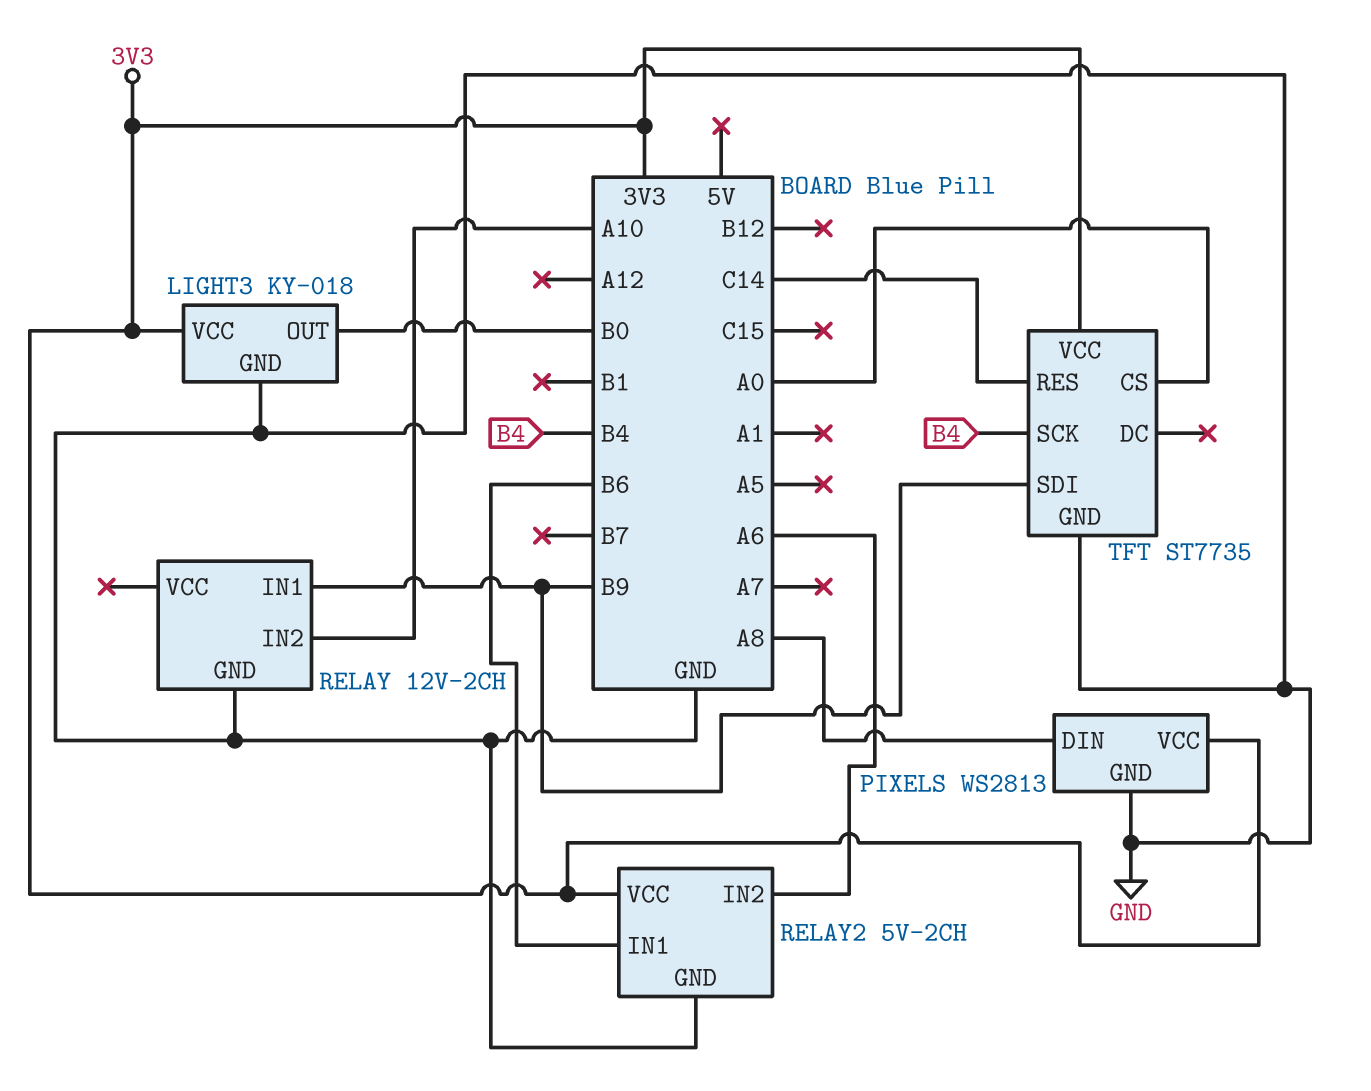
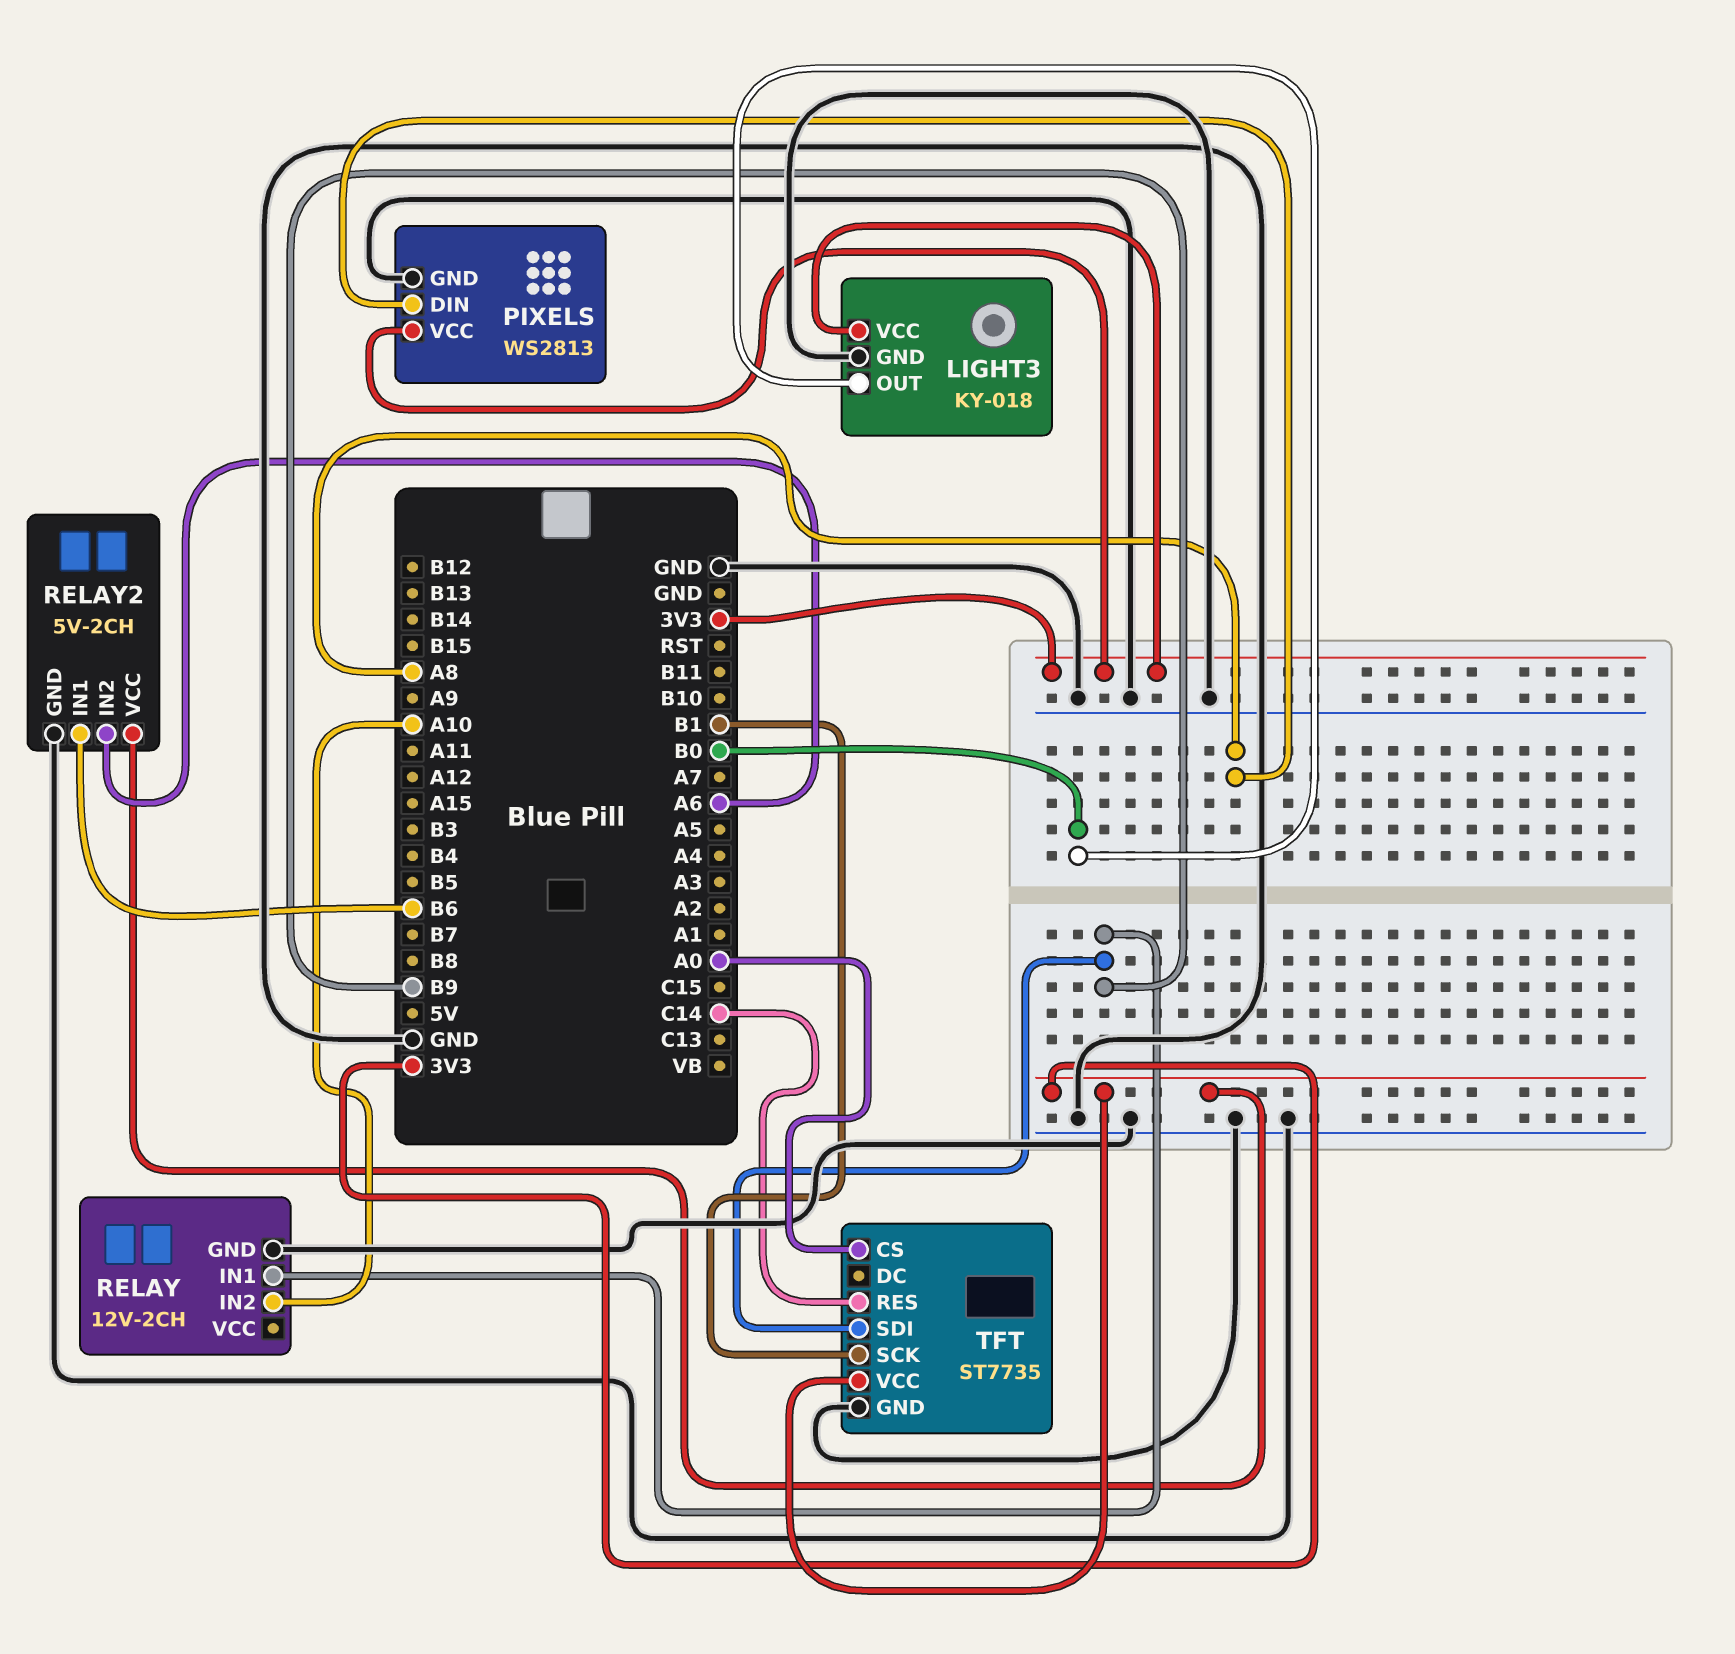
TFT pin SCK: B4 -> B1

